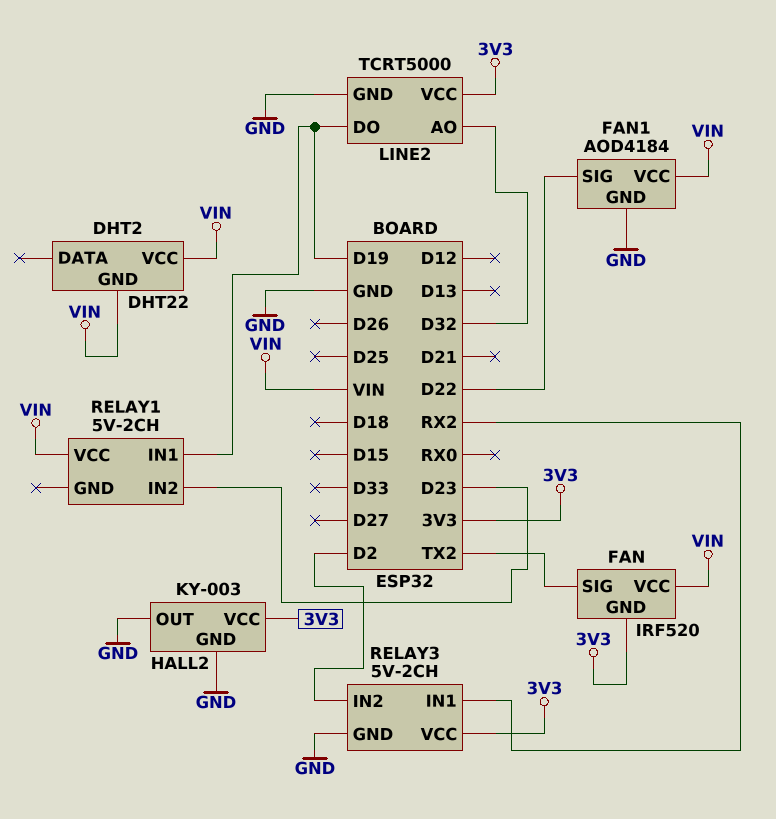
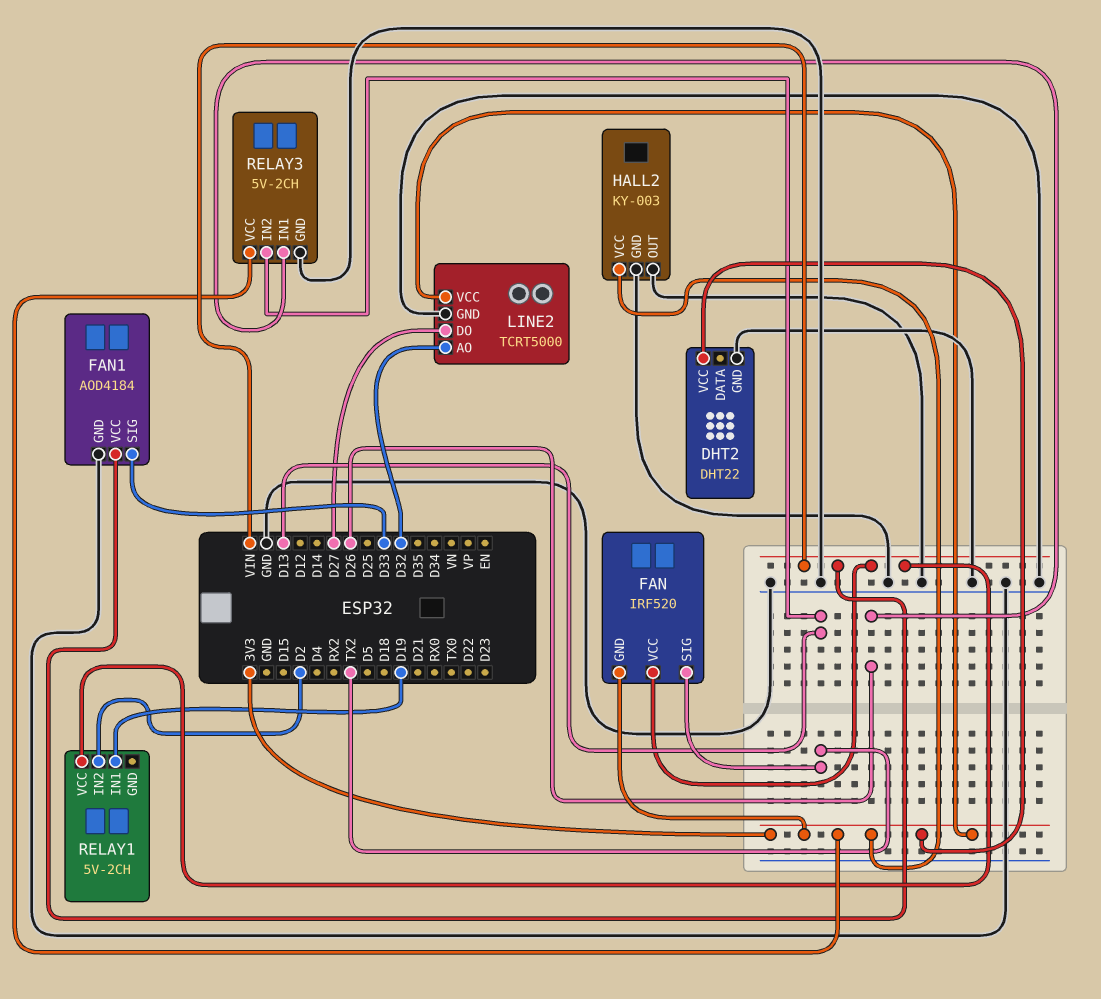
DHT2 pin GND: VIN -> GND
DHT2 pin VCC: VIN -> 3V3
FAN1 pin SIG: D22 -> D33
LINE2 pin DO: D19 -> D27
RELAY1 pin IN2: D23 -> D2
RELAY3 pin IN1: RX2 -> D26
RELAY3 pin IN2: D2 -> D13

